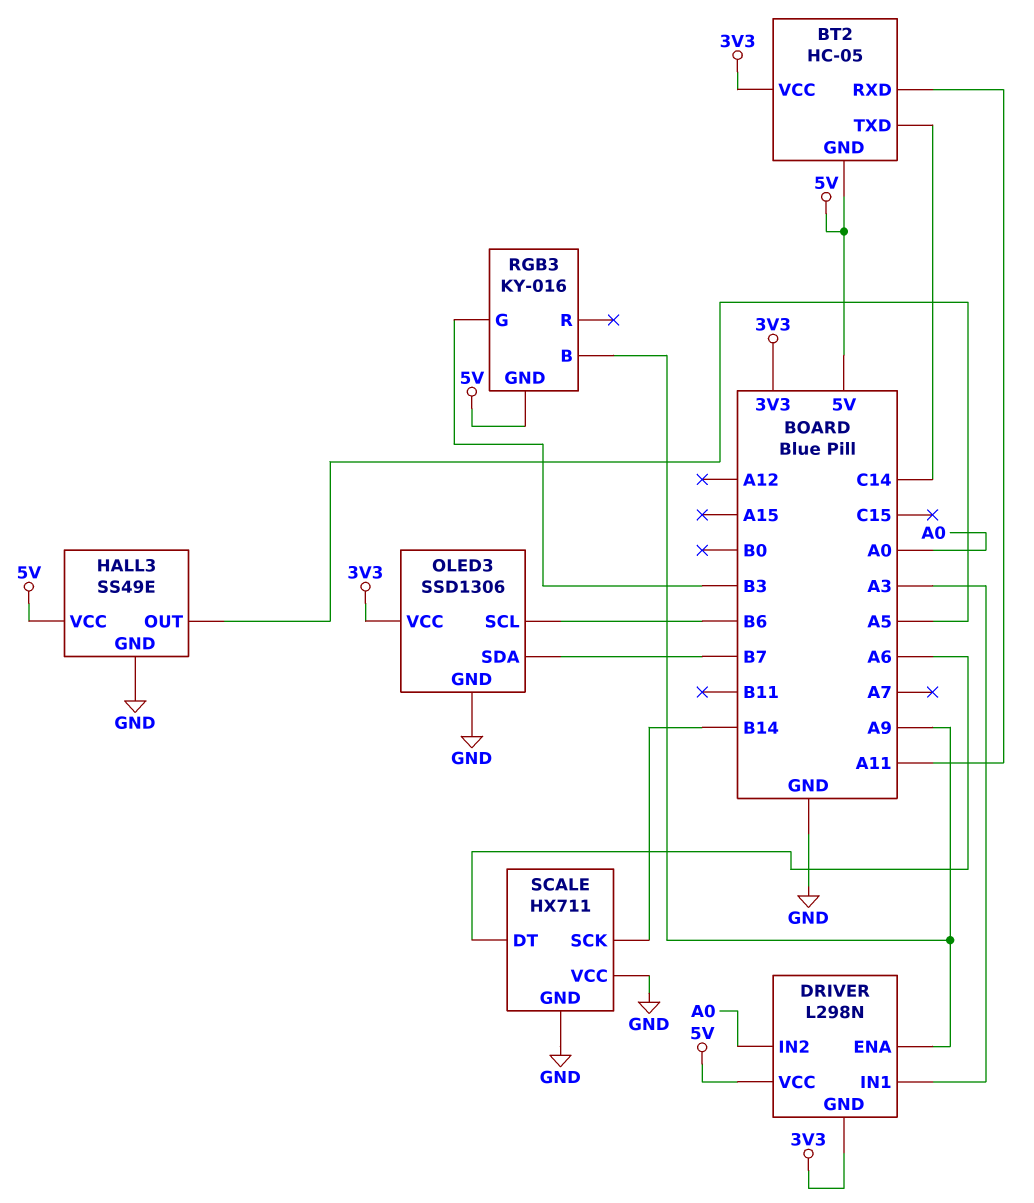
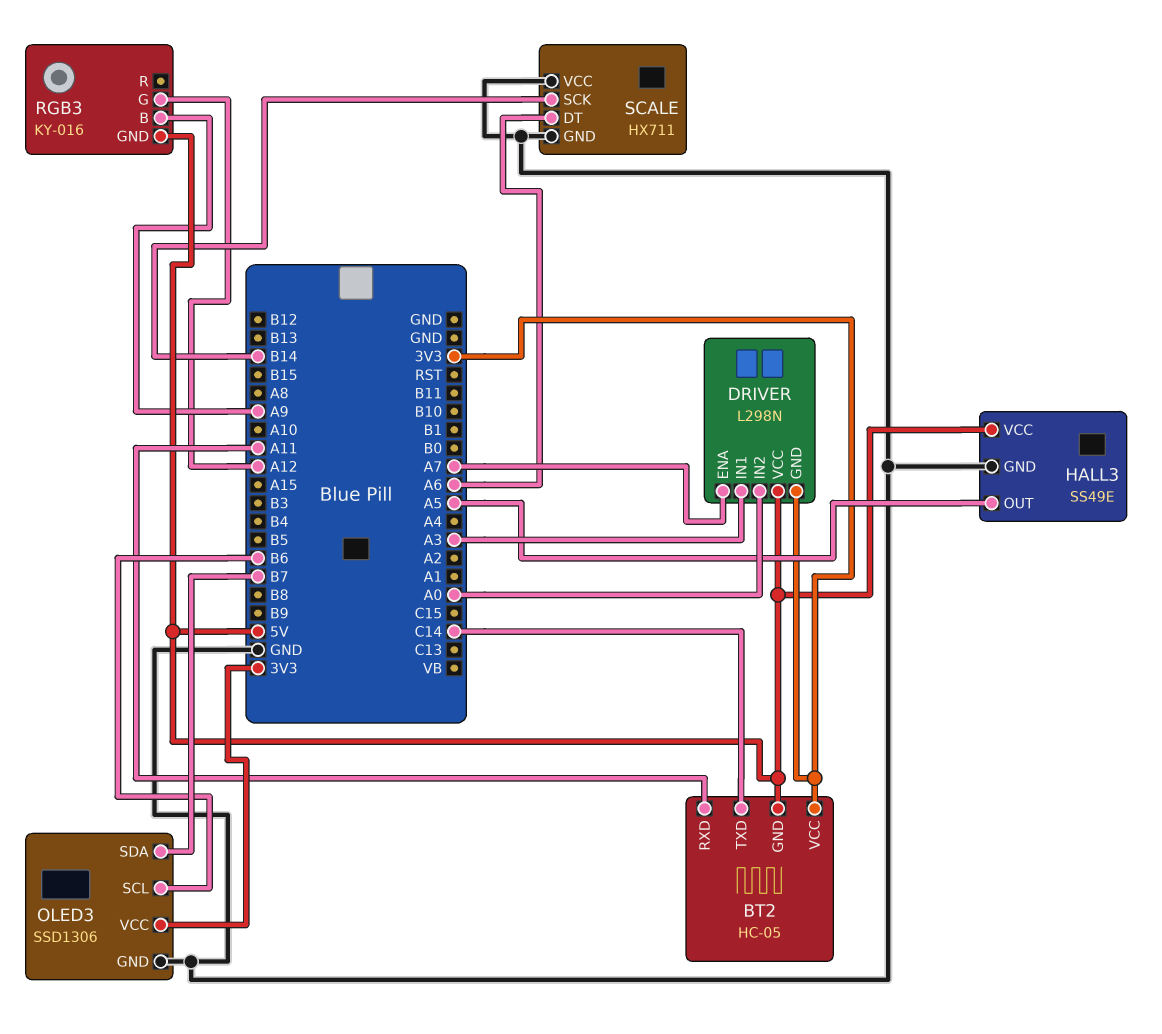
DRIVER pin ENA: A9 -> A7
RGB3 pin G: B3 -> A12

